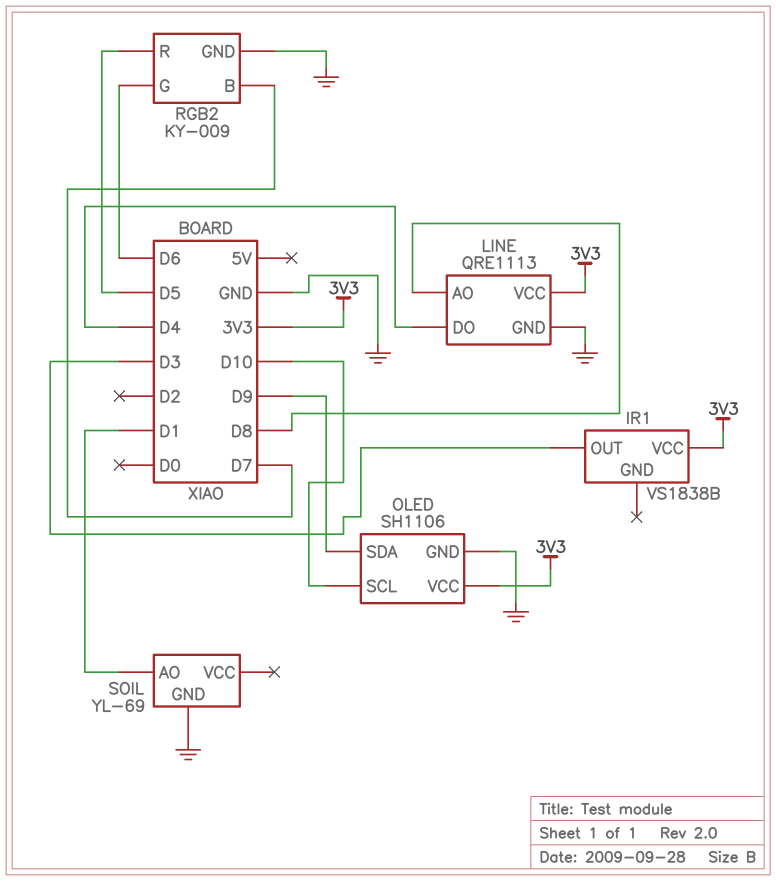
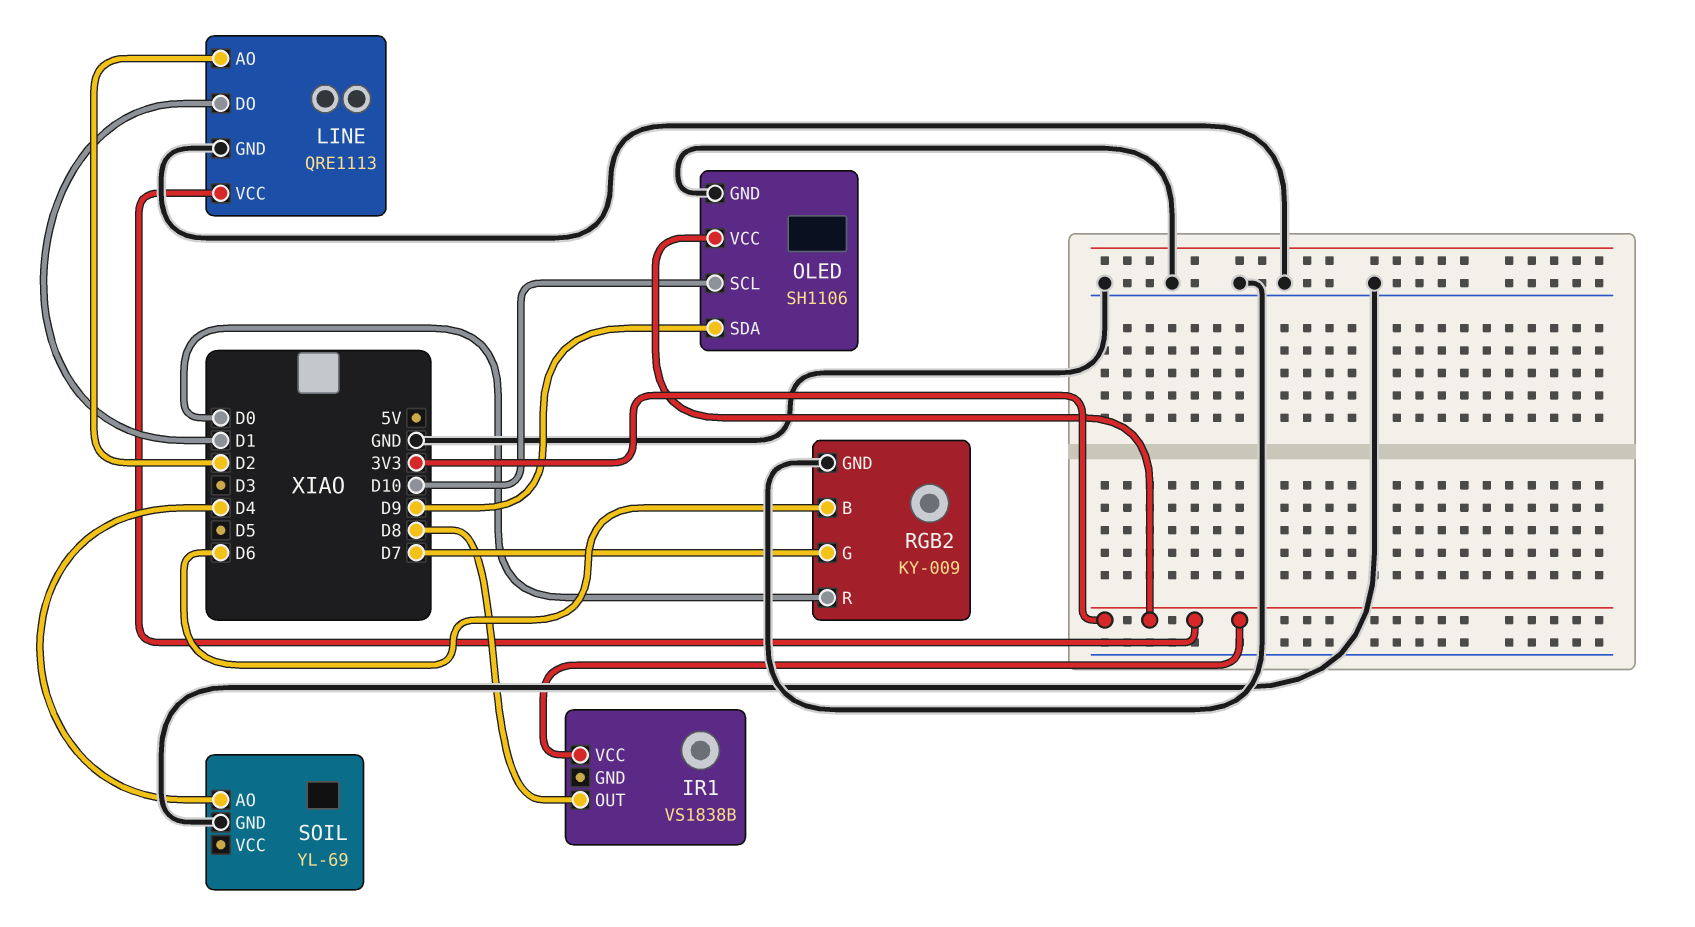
IR1 pin OUT: D3 -> D8
LINE pin AO: D8 -> D2
LINE pin DO: D4 -> D1
RGB2 pin B: D7 -> D6
RGB2 pin G: D6 -> D7
RGB2 pin R: D5 -> D0
SOIL pin AO: D1 -> D4

